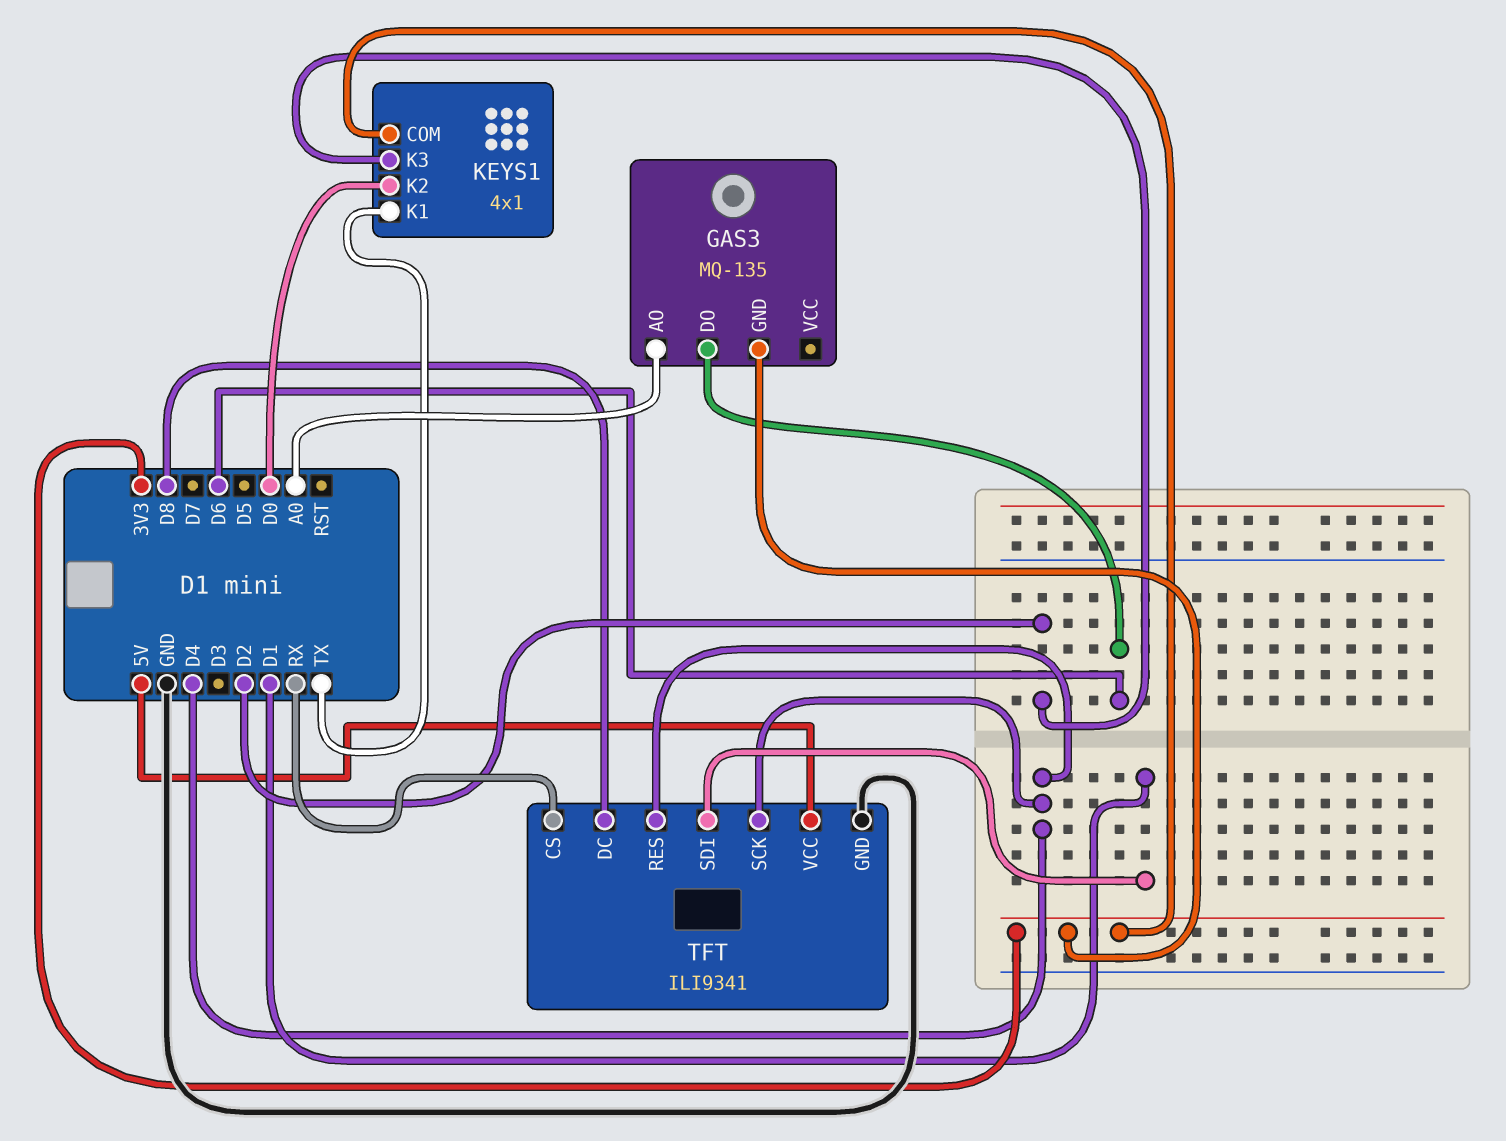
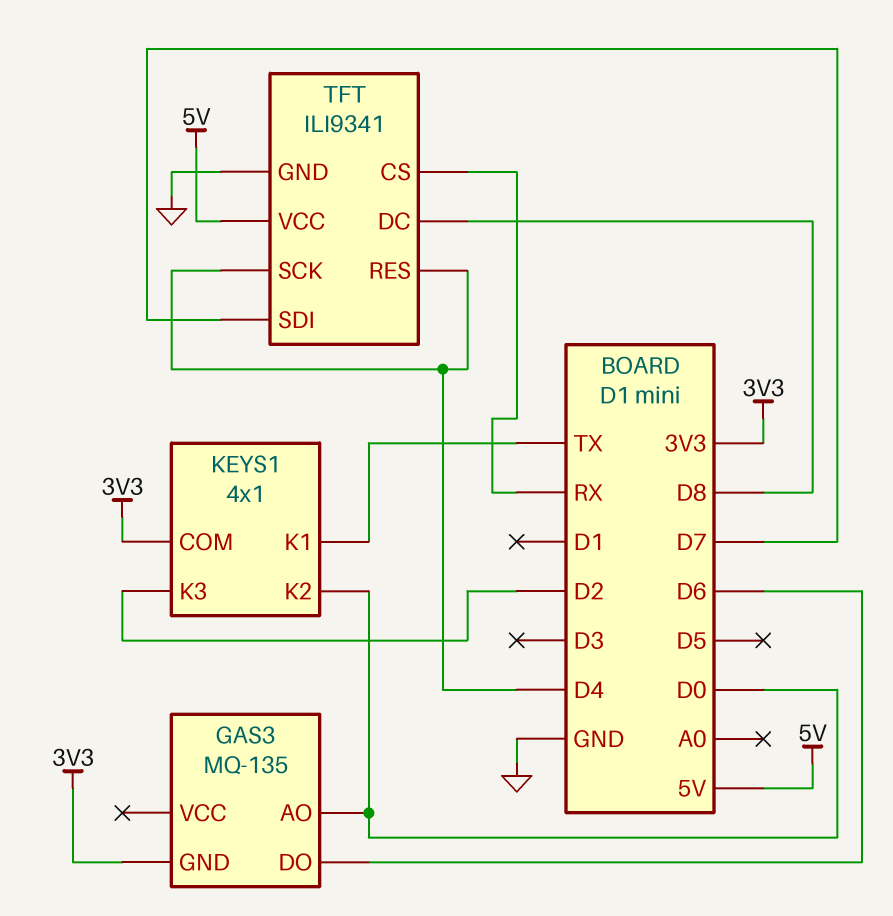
GAS3 pin AO: A0 -> D0
TFT pin SDI: D1 -> D7

